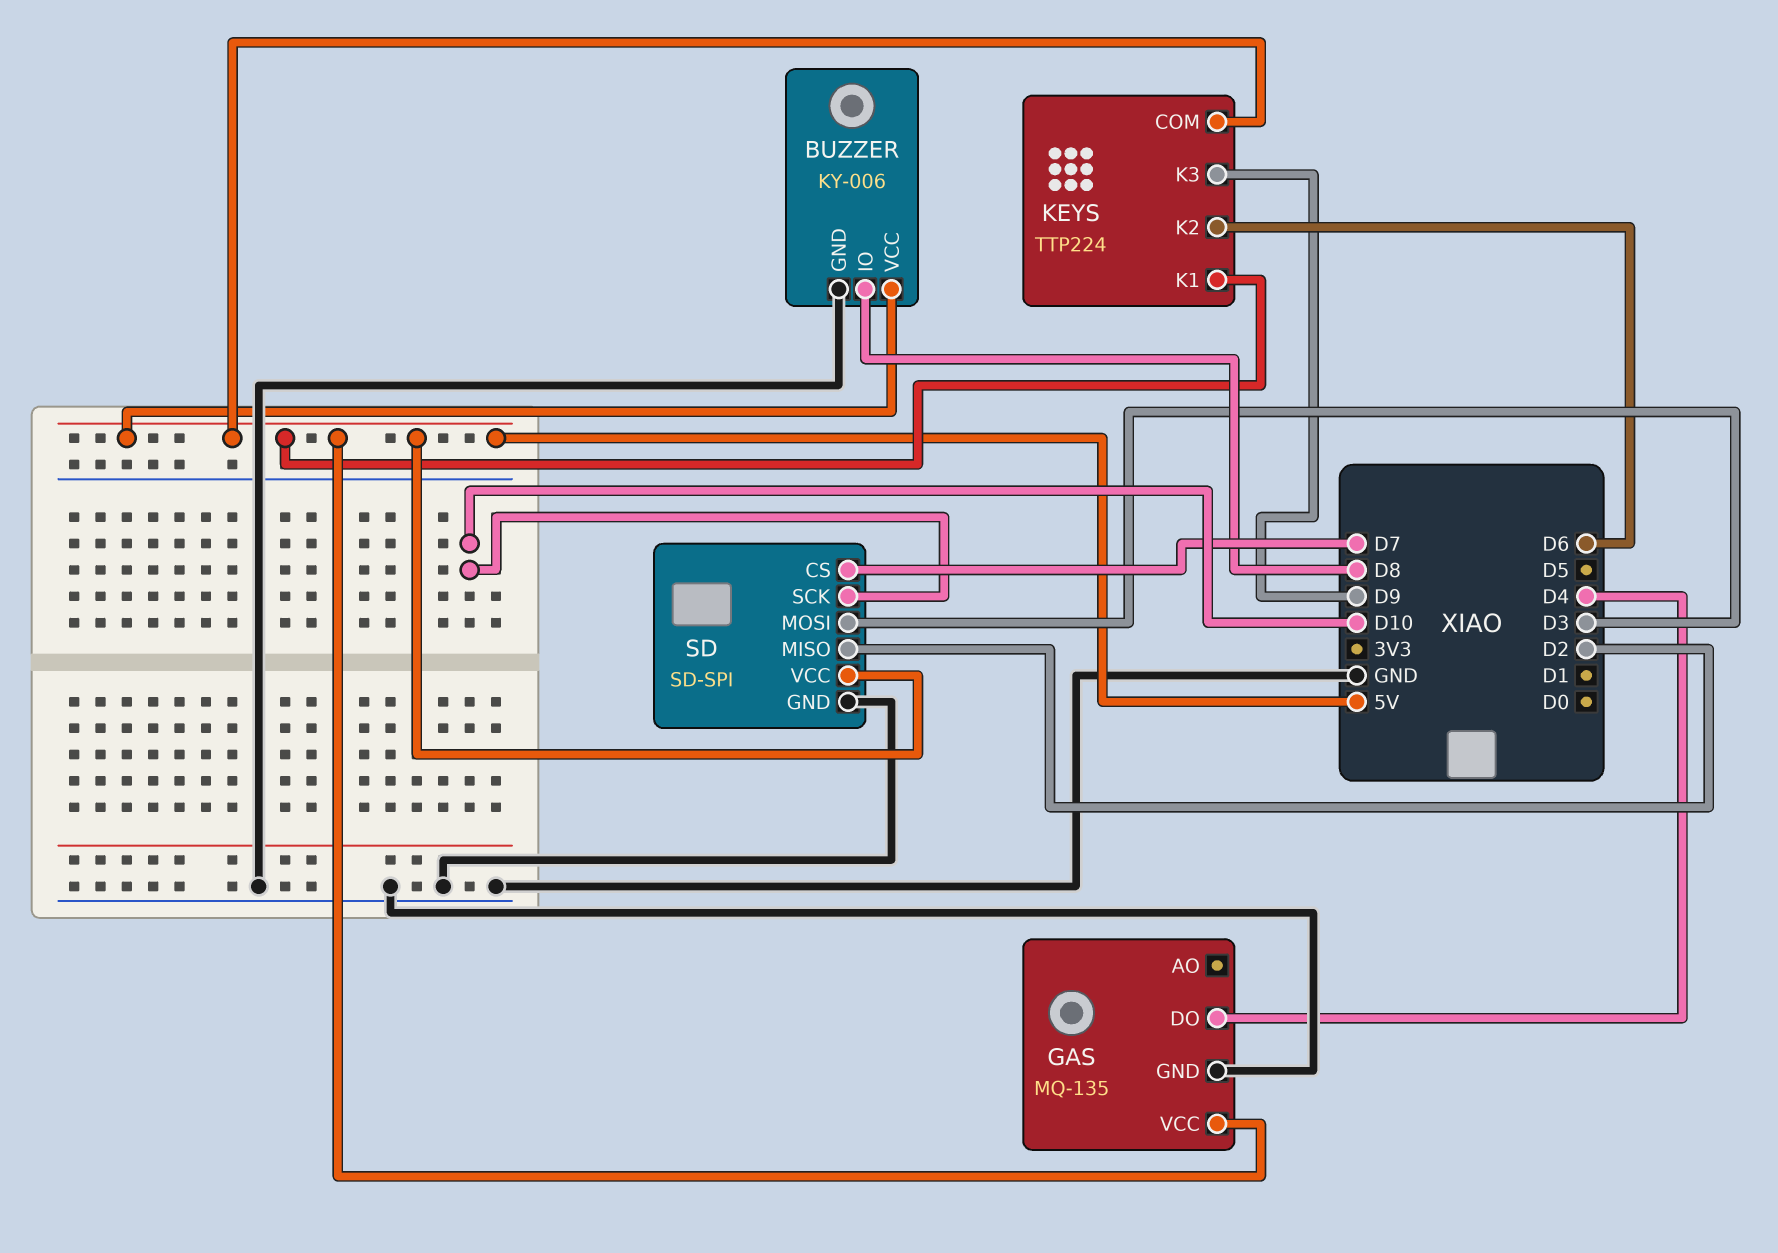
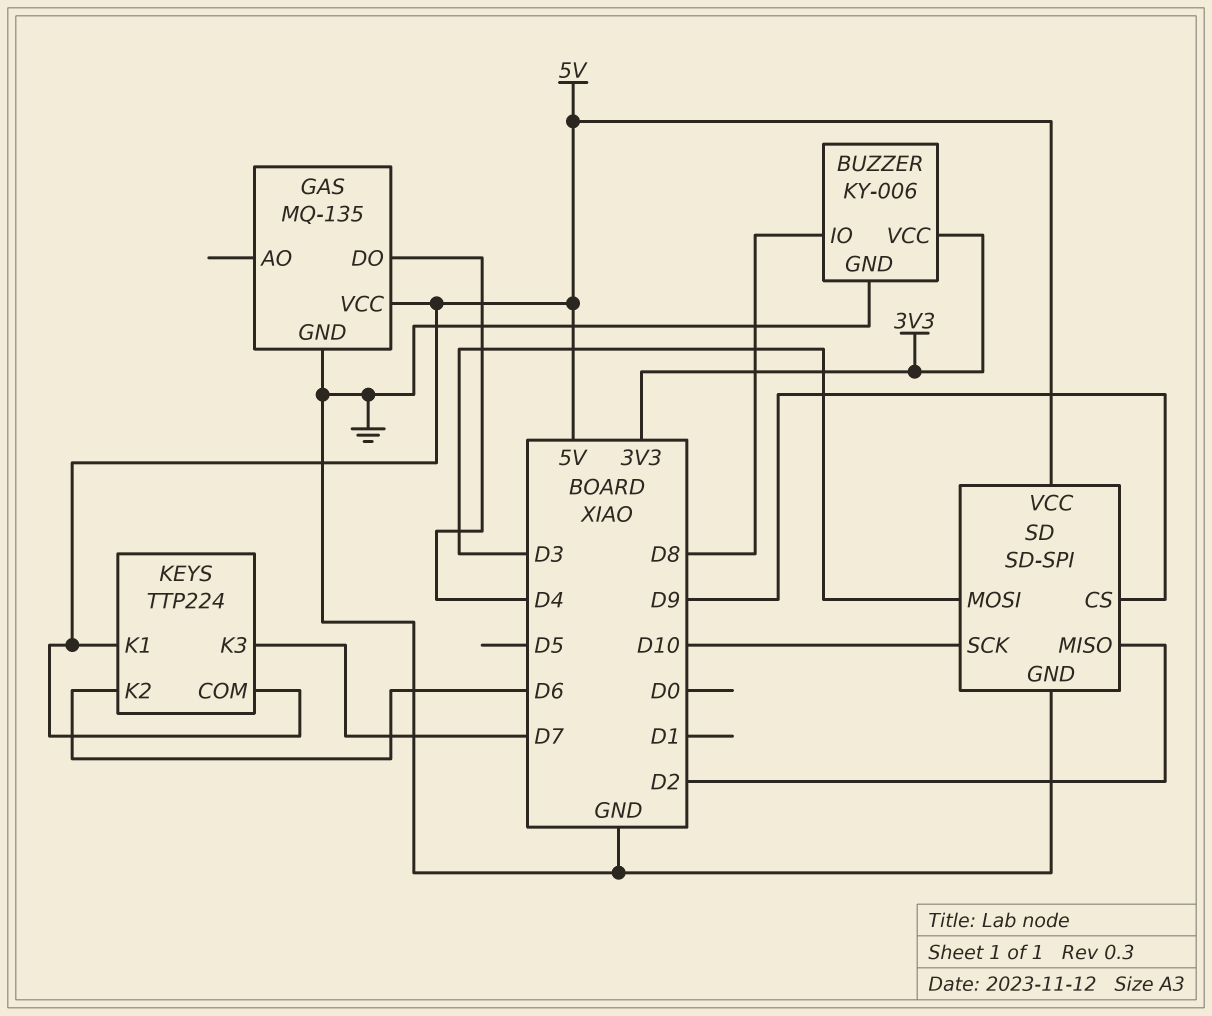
BUZZER pin VCC: 5V -> 3V3
KEYS pin K3: D9 -> D7
SD pin CS: D7 -> D9

